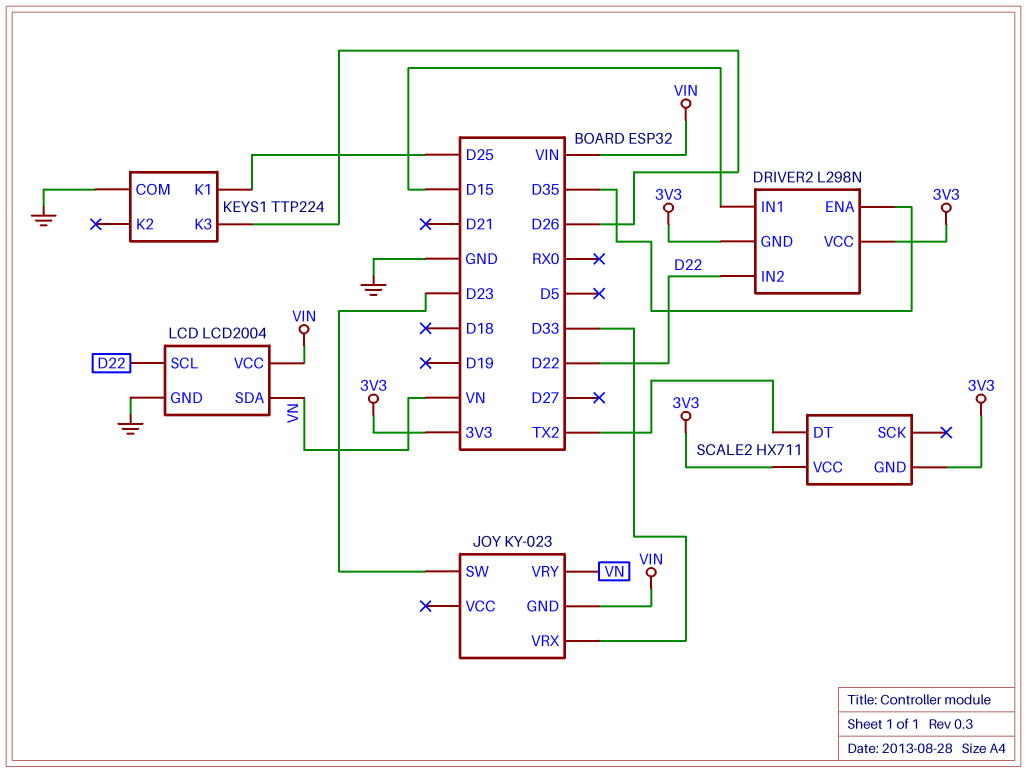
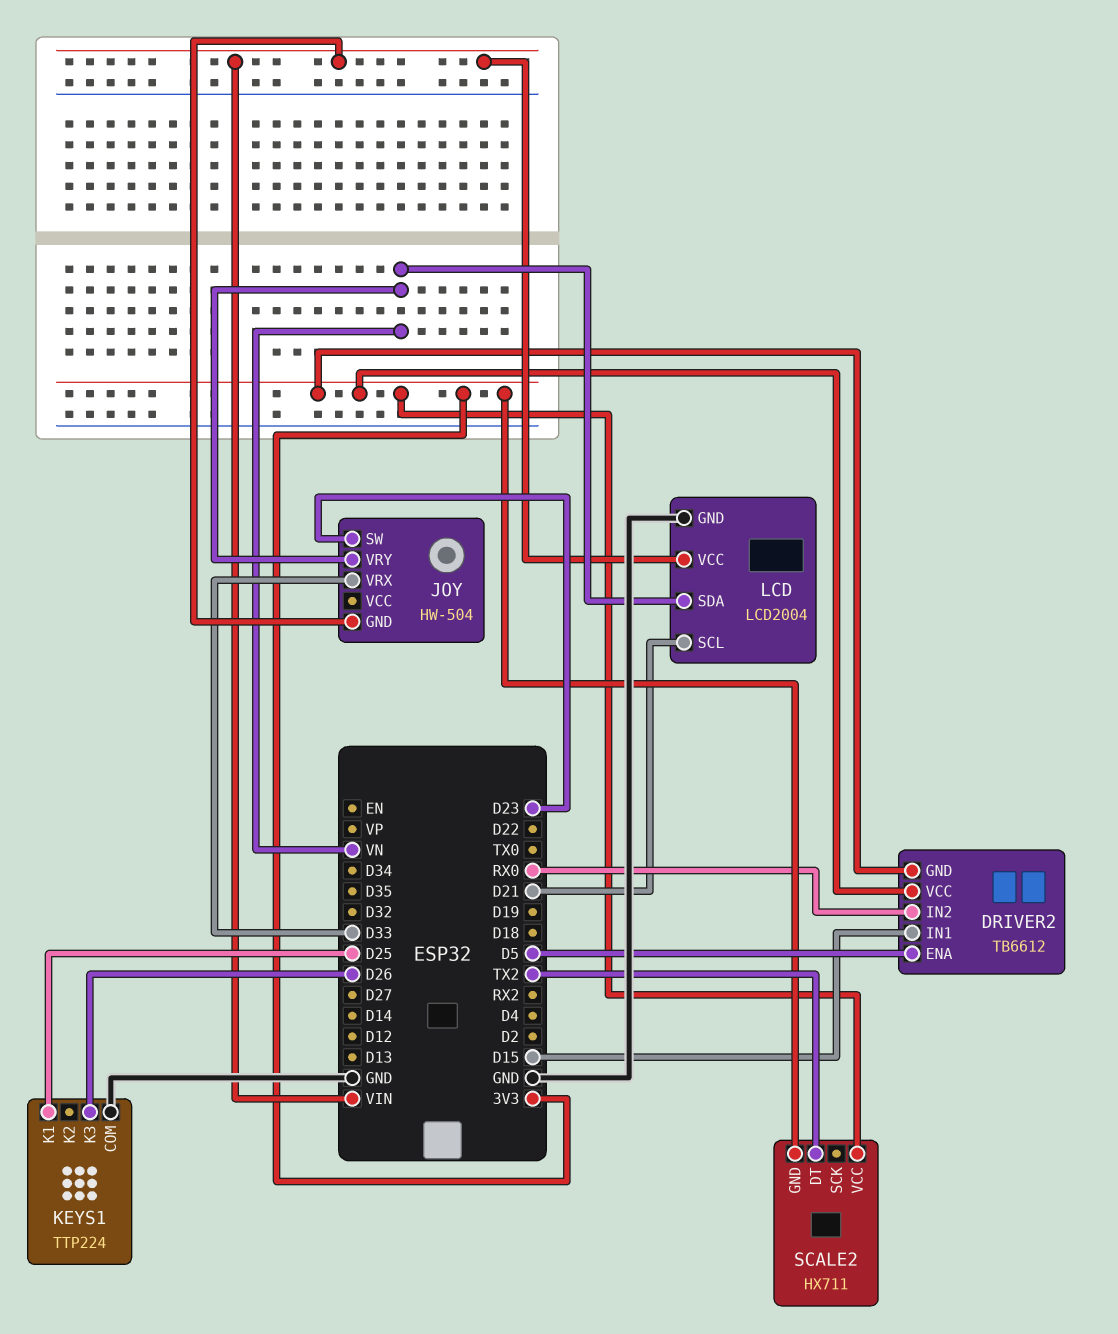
DRIVER2: L298N -> TB6612
DRIVER2 pin ENA: D35 -> D5
DRIVER2 pin IN2: D22 -> RX0
JOY: KY-023 -> HW-504
LCD pin SCL: D22 -> D21

